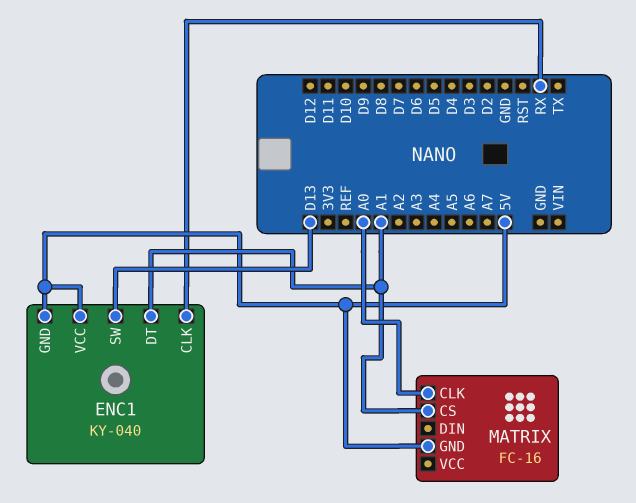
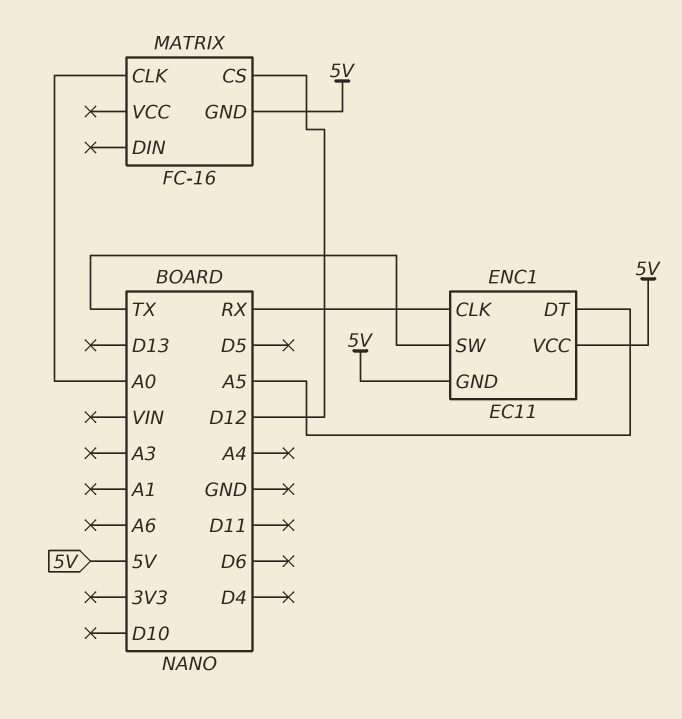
ENC1: KY-040 -> EC11
ENC1 pin DT: A1 -> A5
ENC1 pin SW: D13 -> TX
MATRIX pin CS: A1 -> D12

